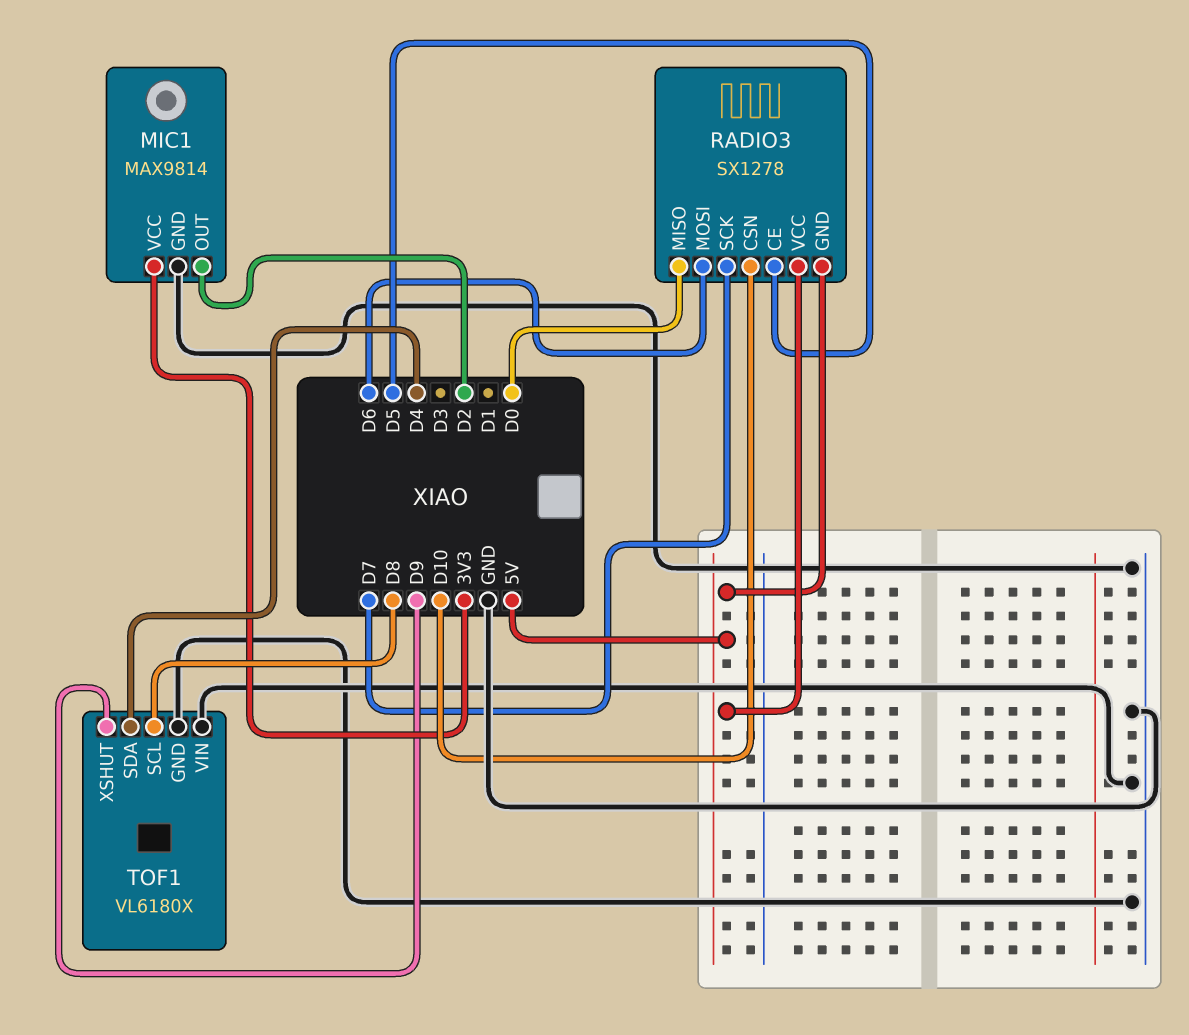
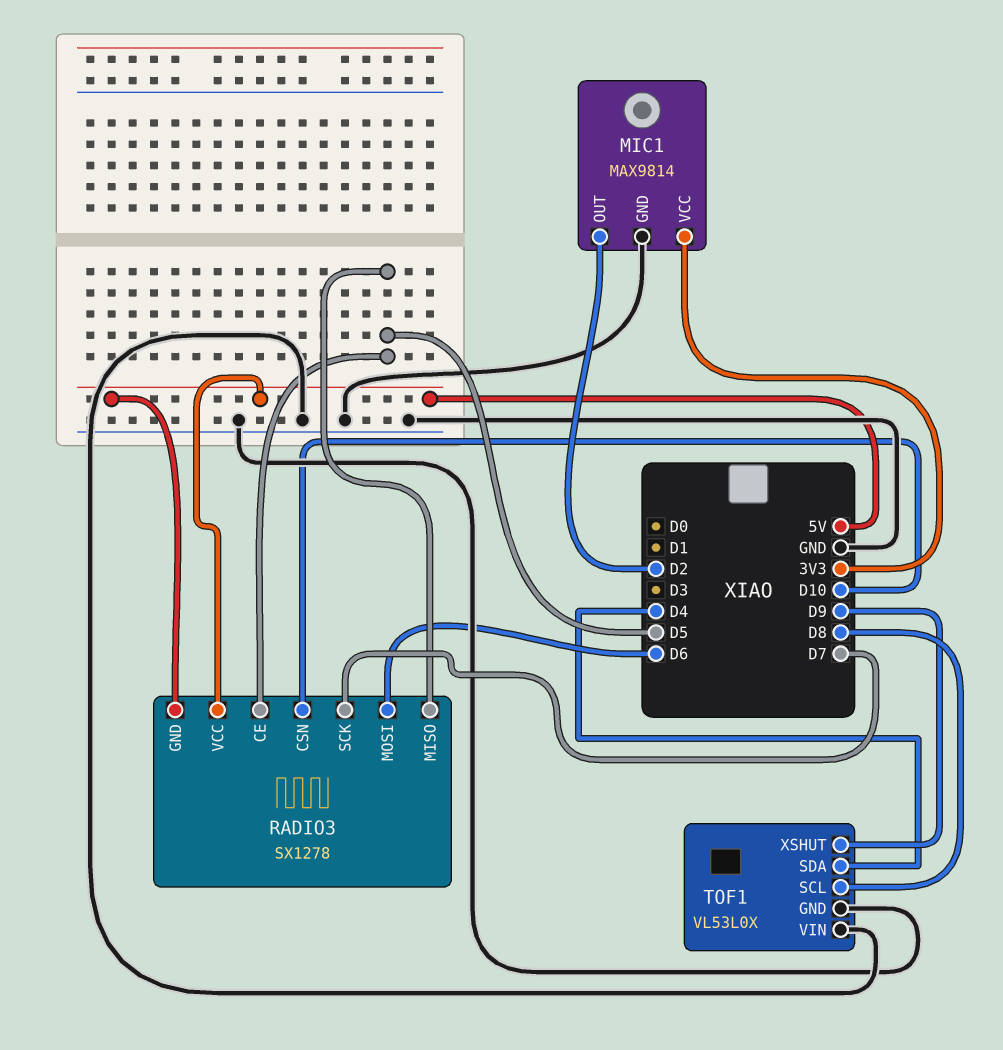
RADIO3 pin MISO: D0 -> D5
TOF1: VL6180X -> VL53L0X

